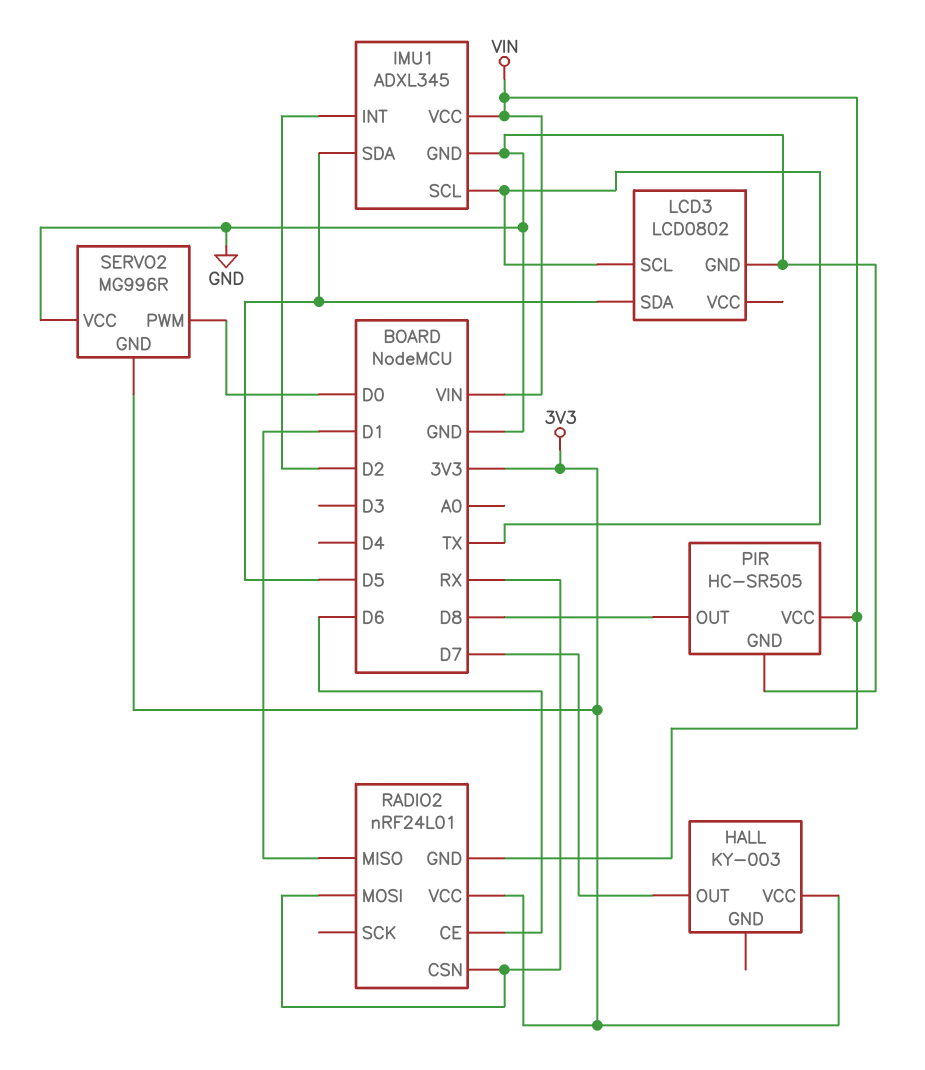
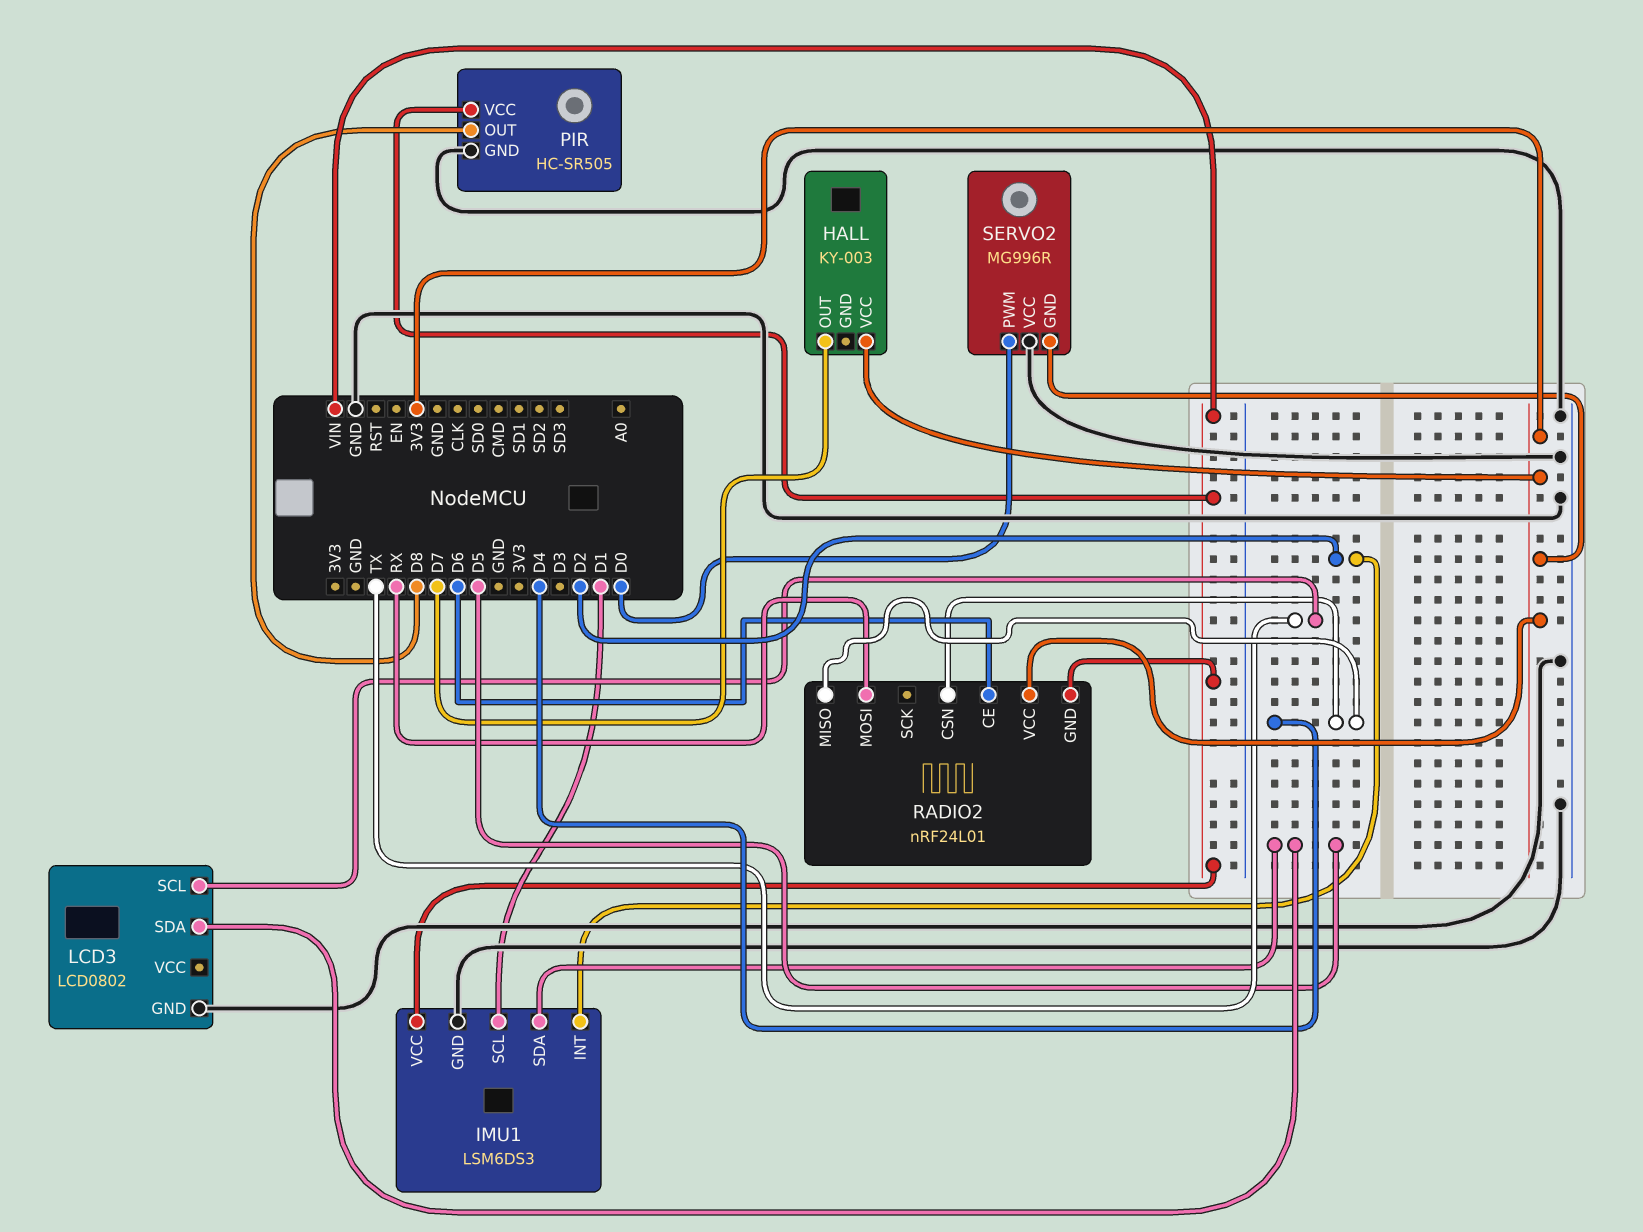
IMU1: ADXL345 -> LSM6DS3
IMU1 pin SCL: TX -> D1
RADIO2 pin CSN: RX -> D4
RADIO2 pin MISO: D1 -> D4

